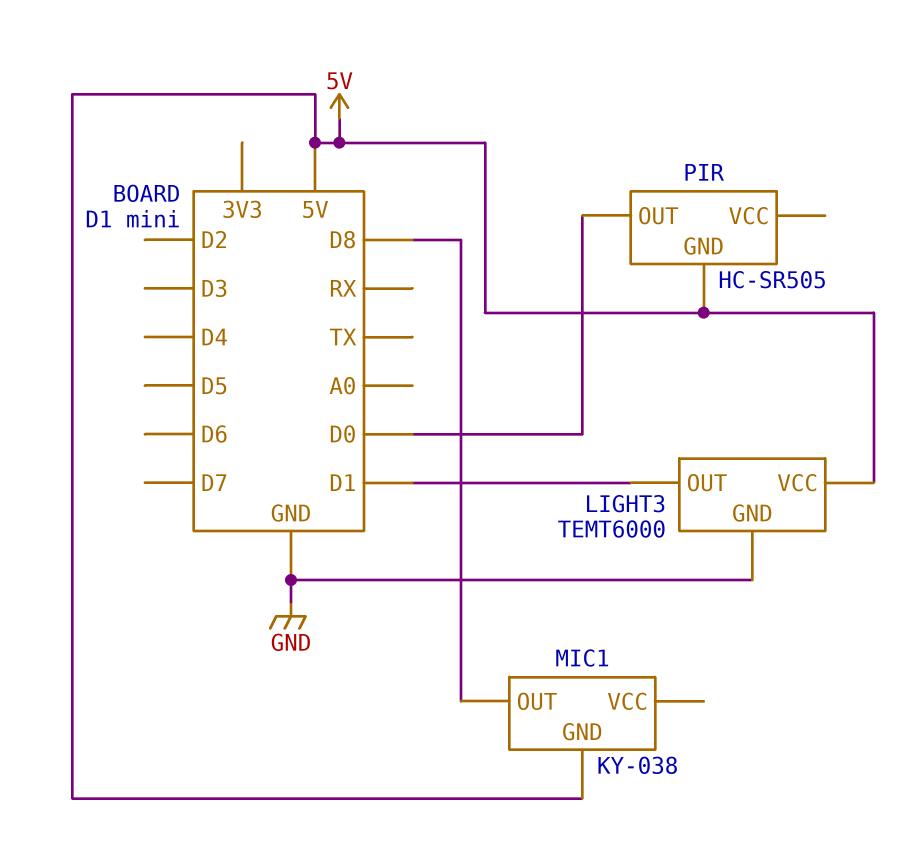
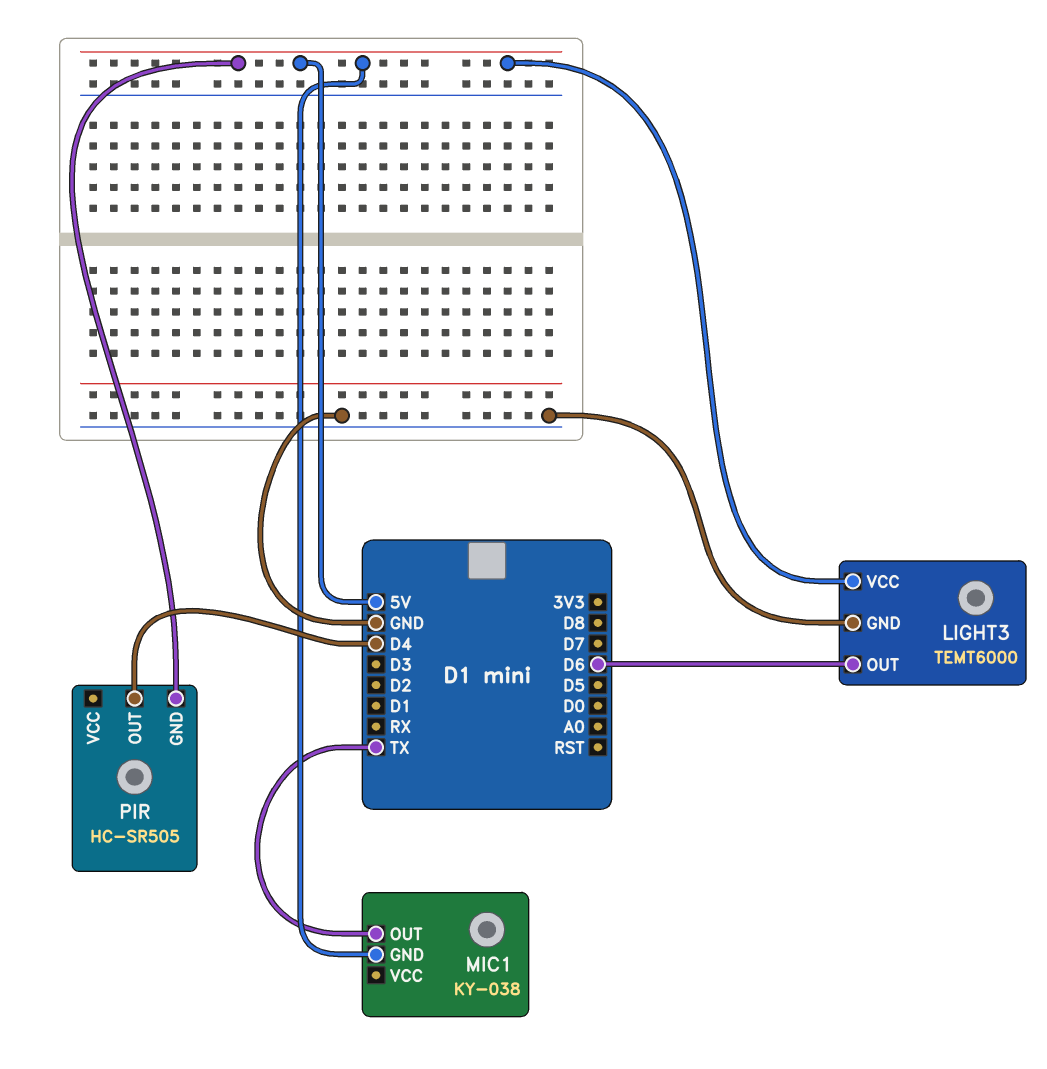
LIGHT3 pin OUT: D1 -> D6
MIC1 pin OUT: D8 -> TX
PIR pin OUT: D0 -> D4

